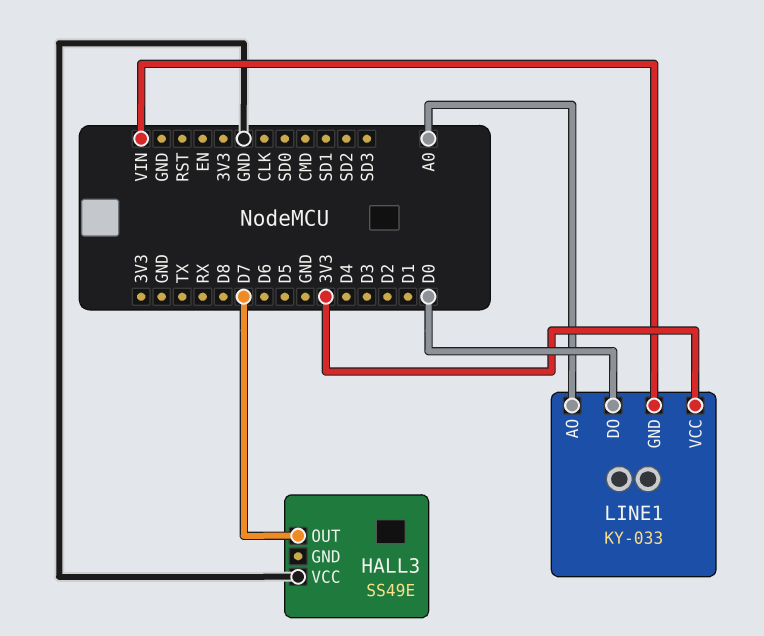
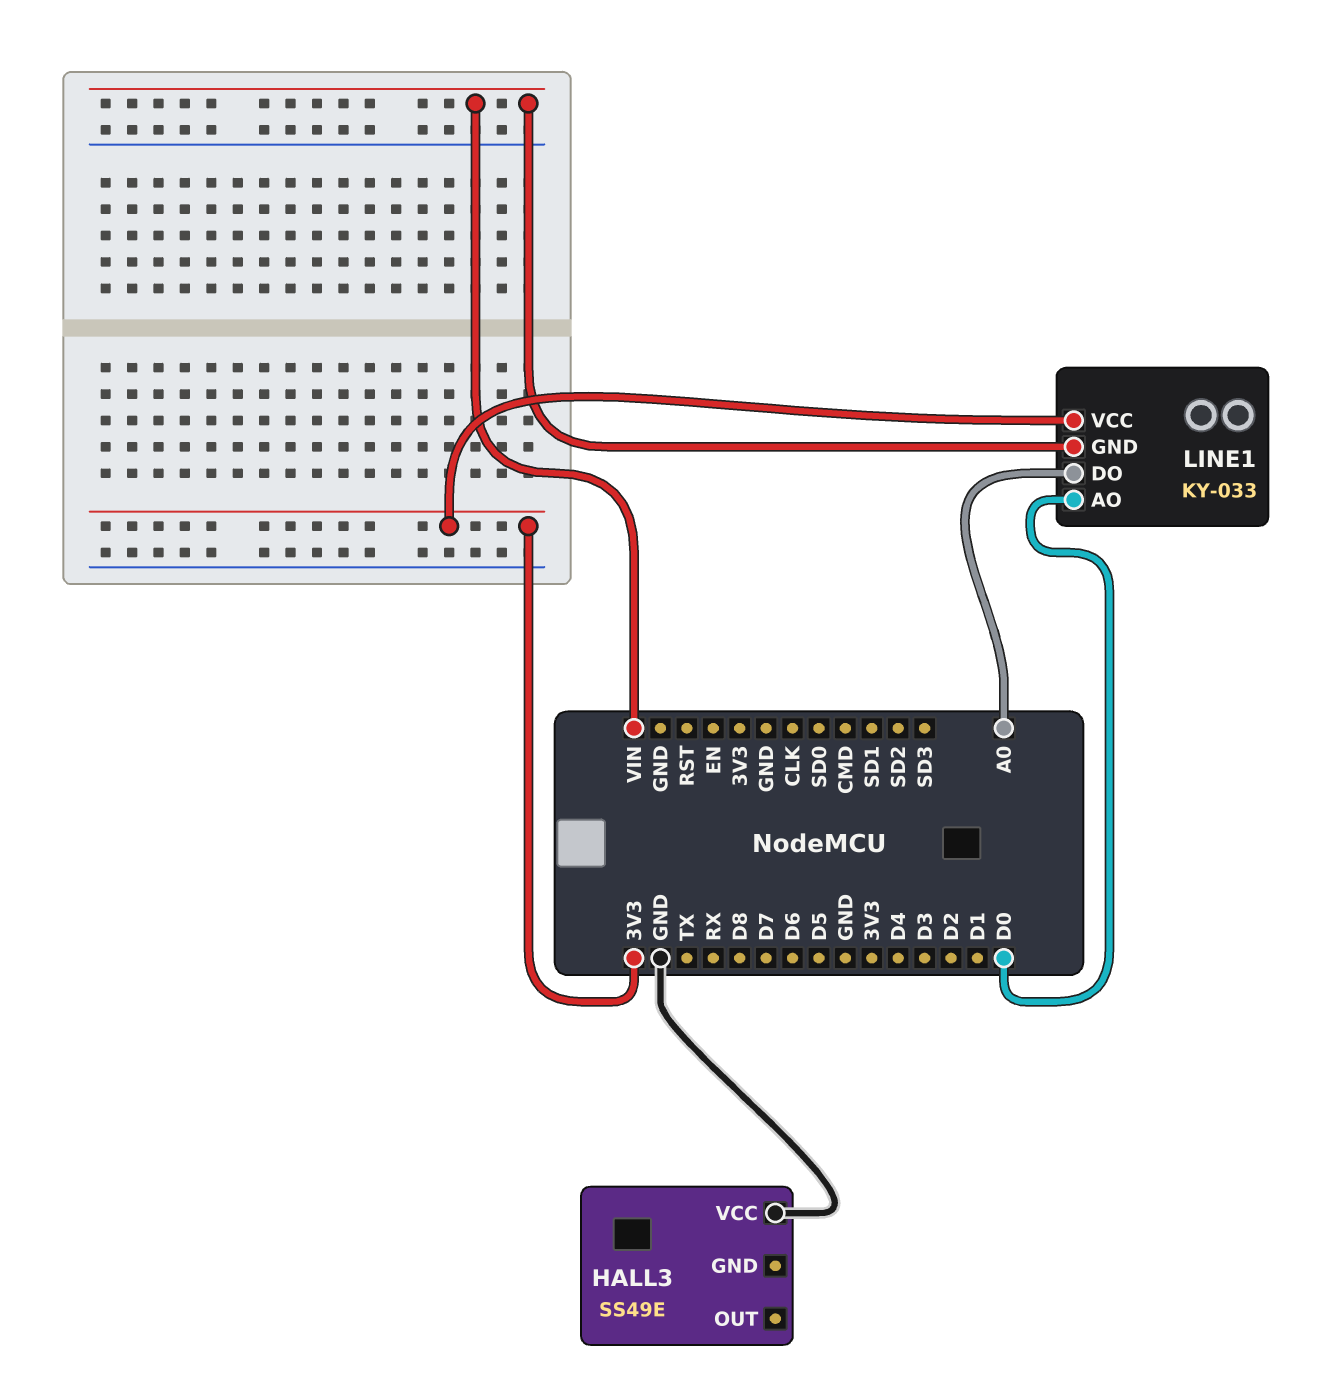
HALL3 pin OUT: D7 -> none
LINE1 pin AO: A0 -> D0
LINE1 pin DO: D0 -> A0

